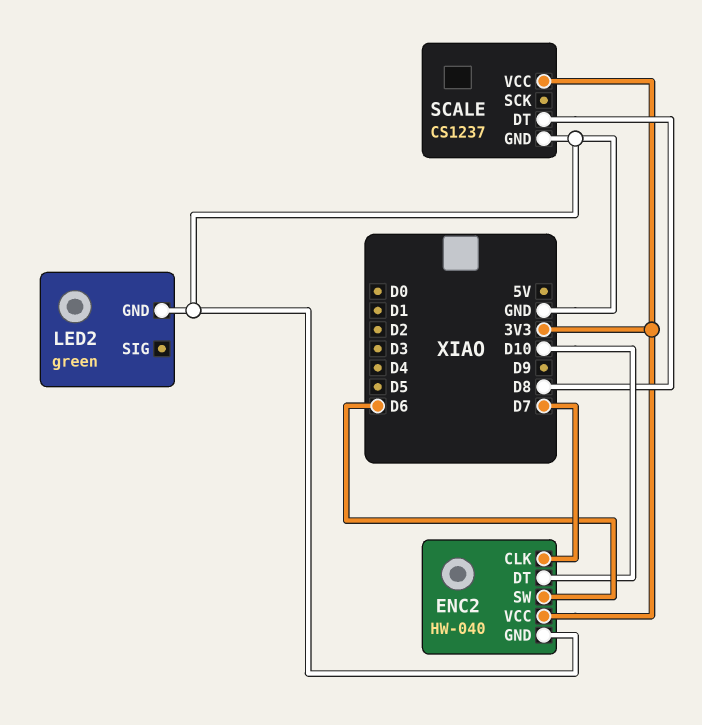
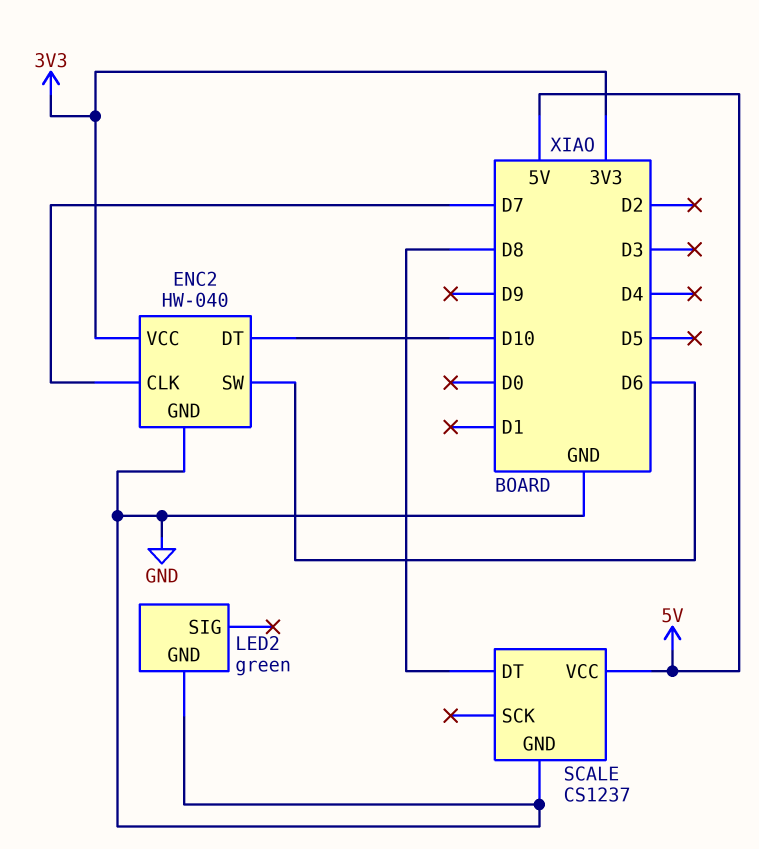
SCALE pin VCC: 3V3 -> 5V

